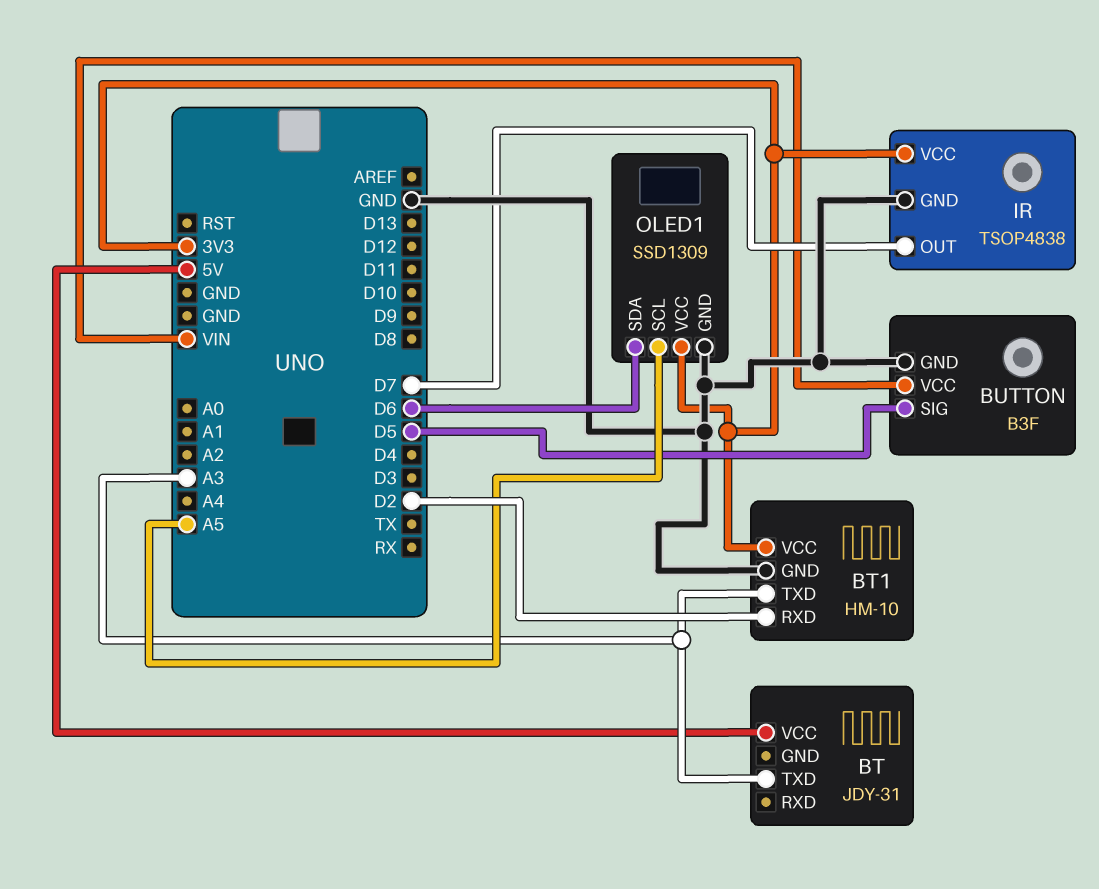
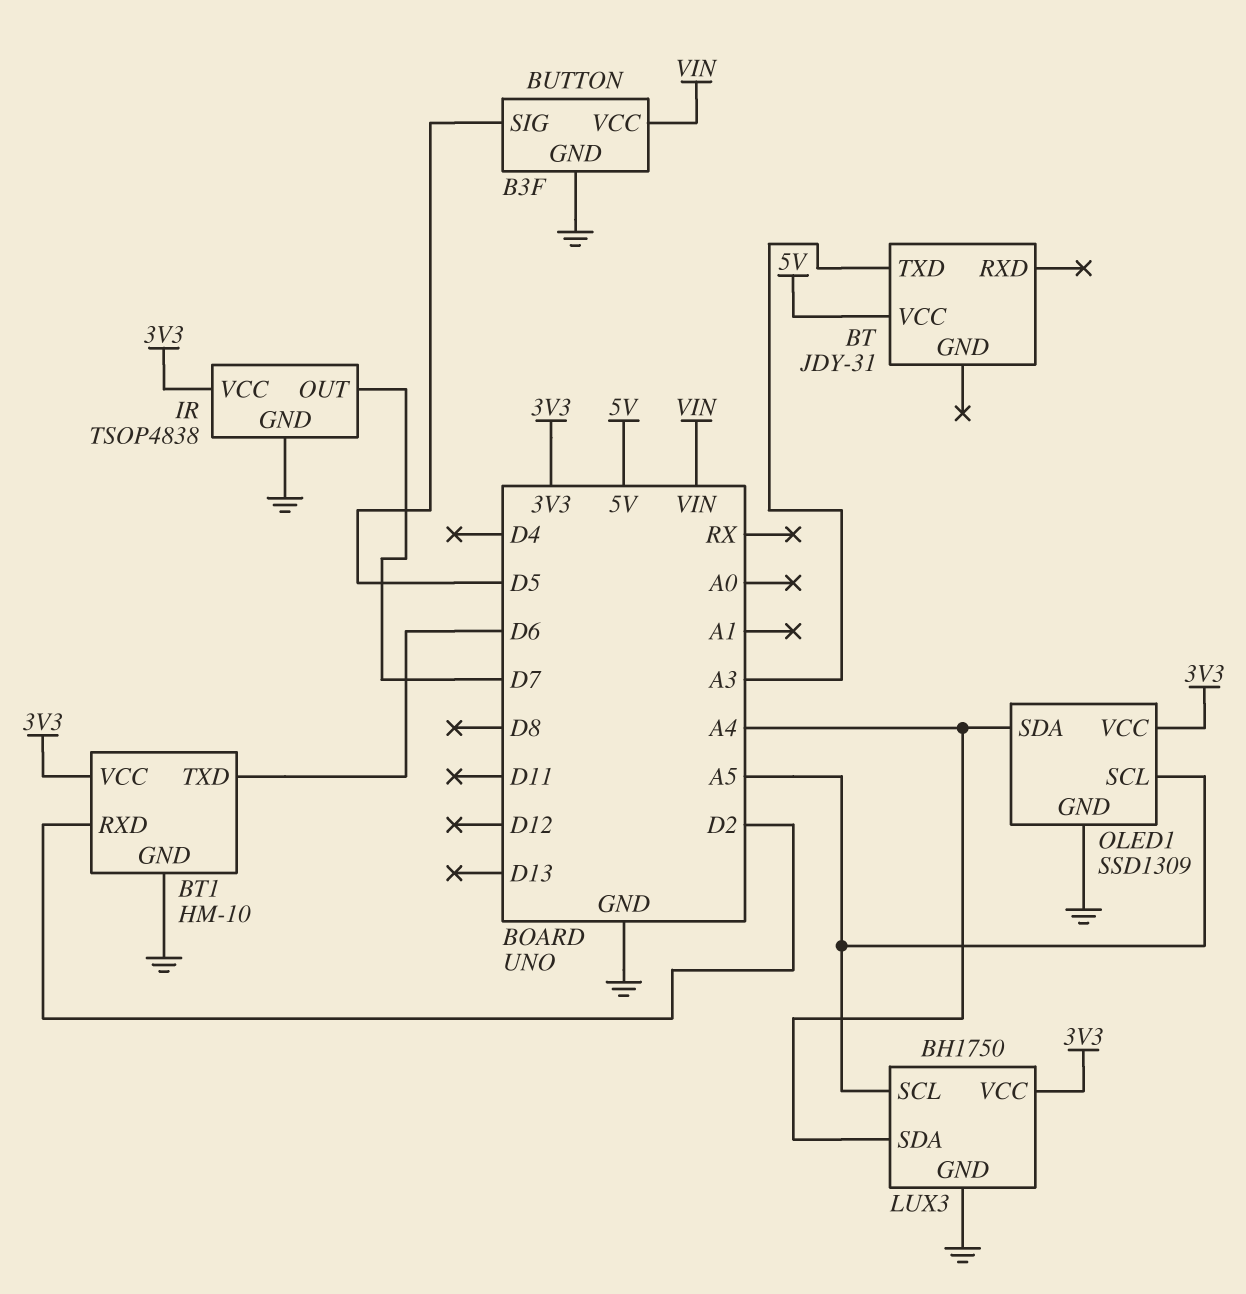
BT1 pin TXD: A3 -> D6
LUX3: none -> BH1750
LUX3 pin GND: none -> GND
LUX3 pin SCL: none -> A5
LUX3 pin SDA: none -> A4
LUX3 pin VCC: none -> 3V3
OLED1 pin SDA: D6 -> A4

